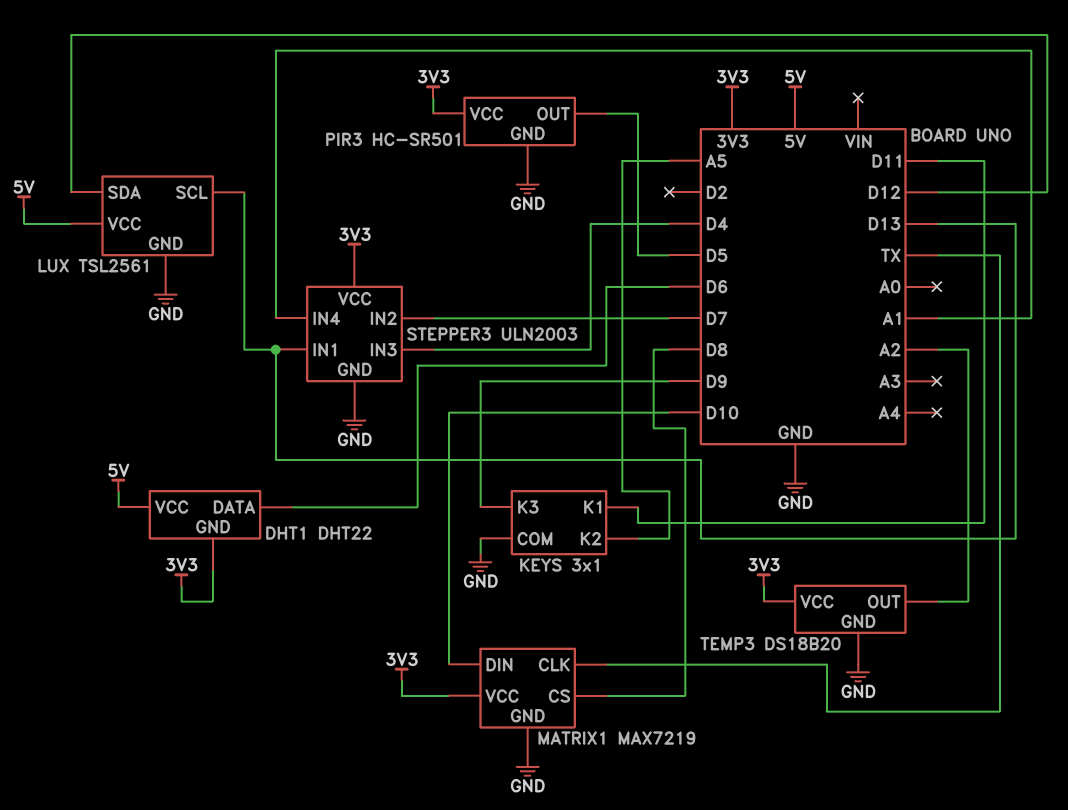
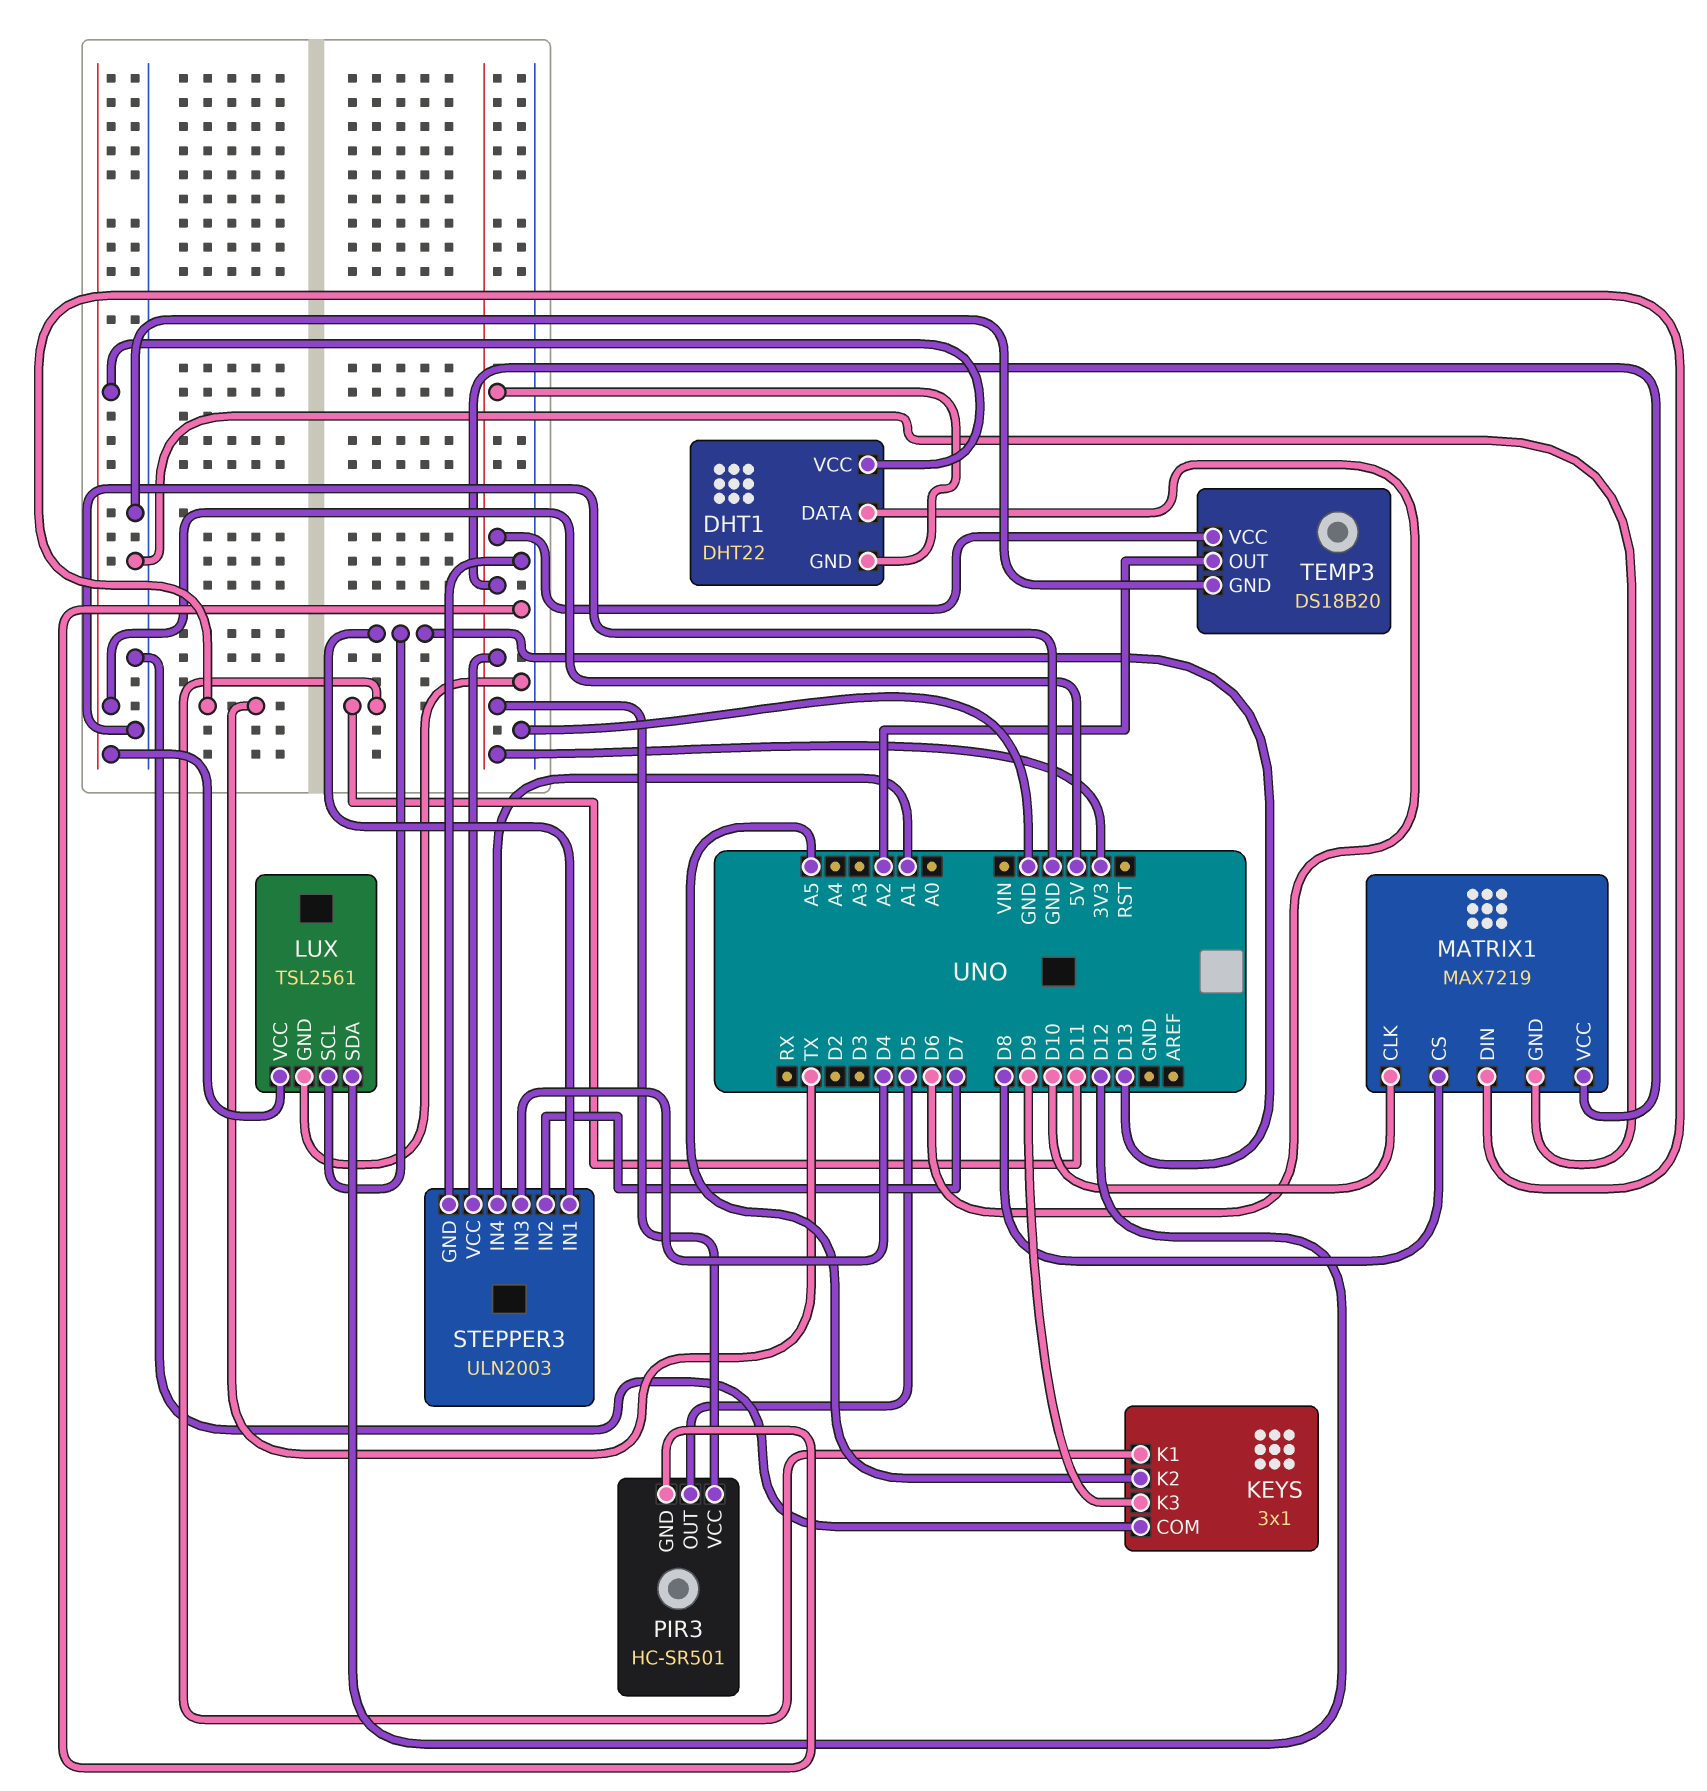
MATRIX1 pin CLK: TX -> D10
MATRIX1 pin DIN: D10 -> TX

